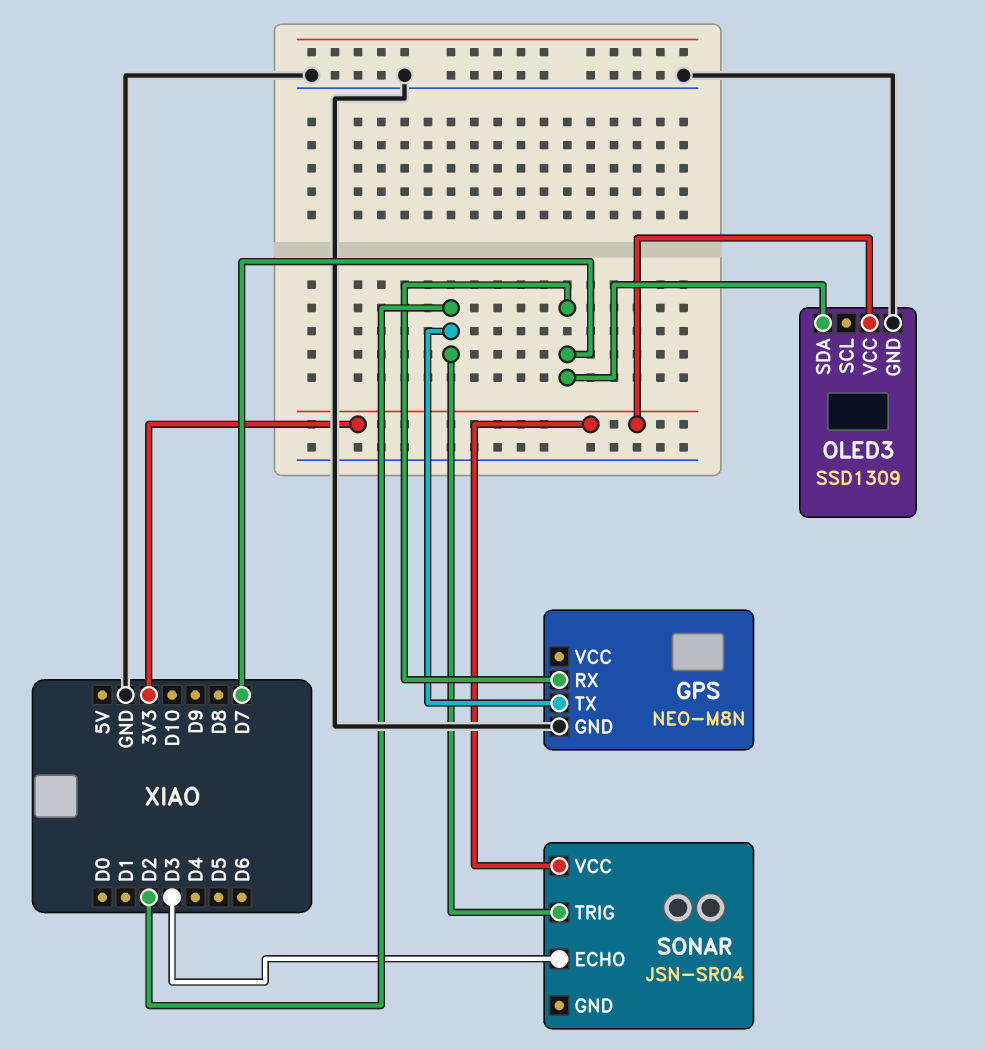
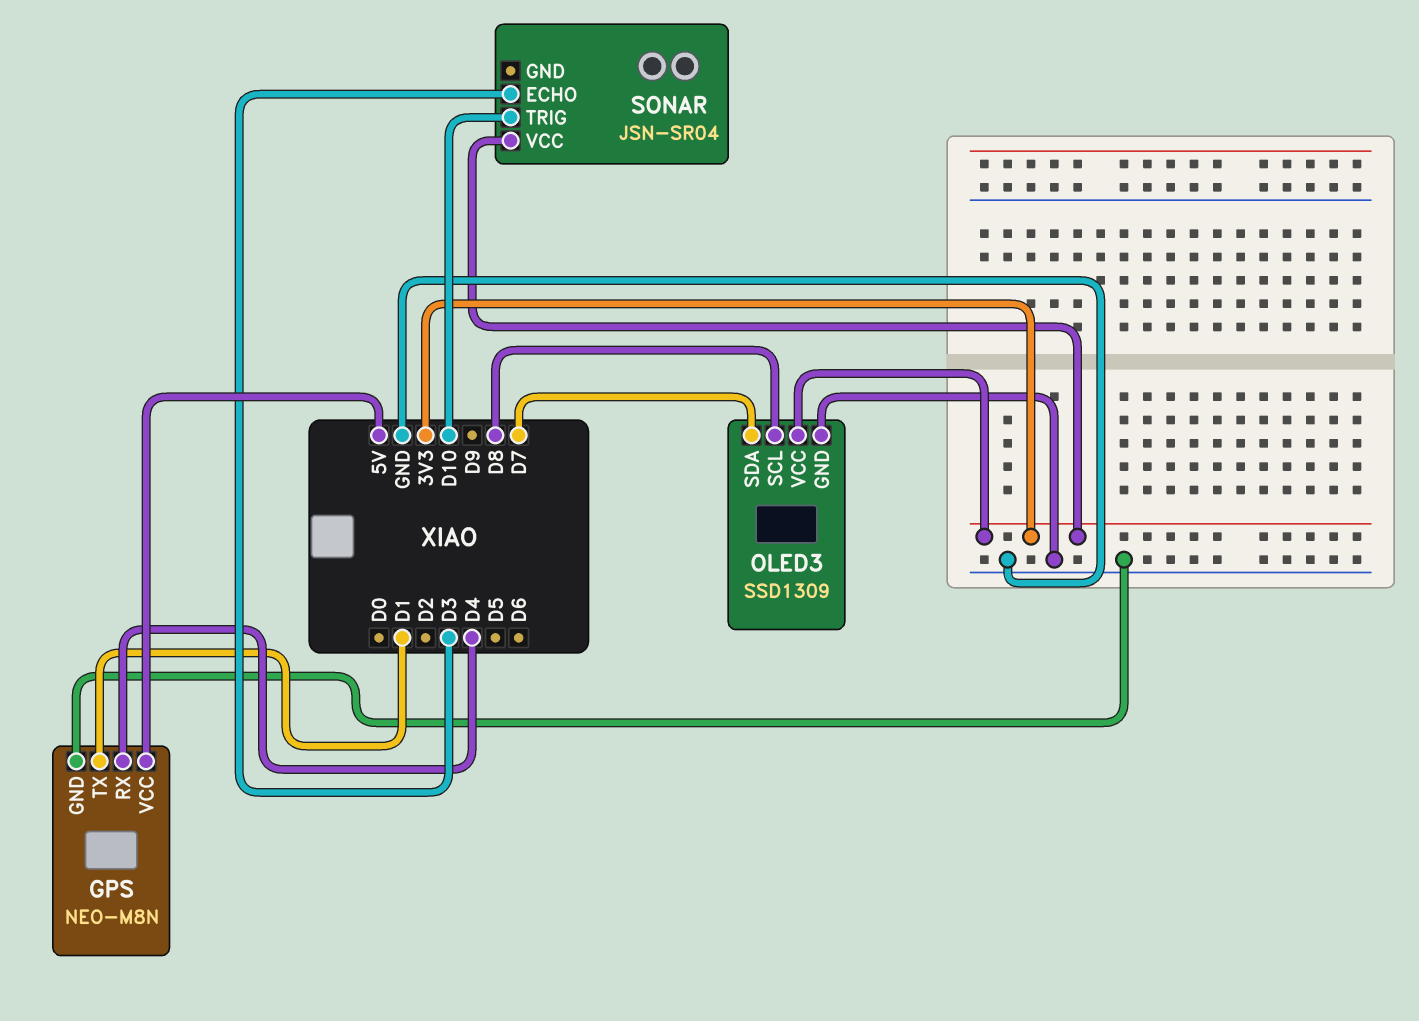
GPS pin RX: D7 -> D4
GPS pin TX: D2 -> D1
GPS pin VCC: none -> 5V
OLED3 pin SCL: none -> D8
SONAR pin TRIG: D2 -> D10

